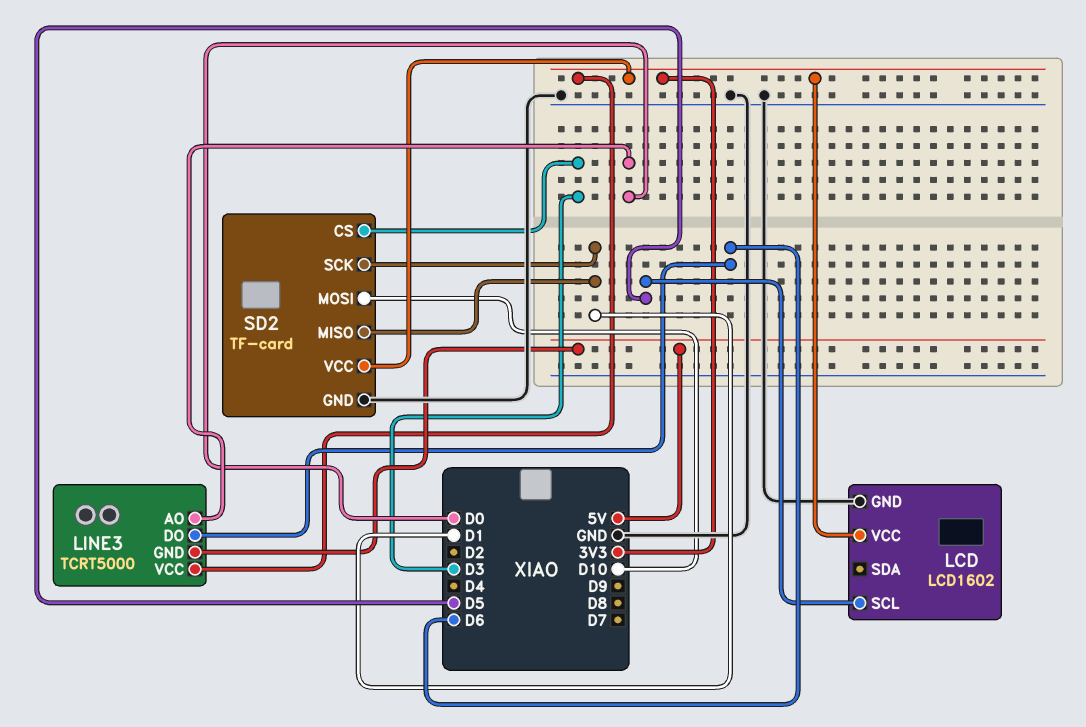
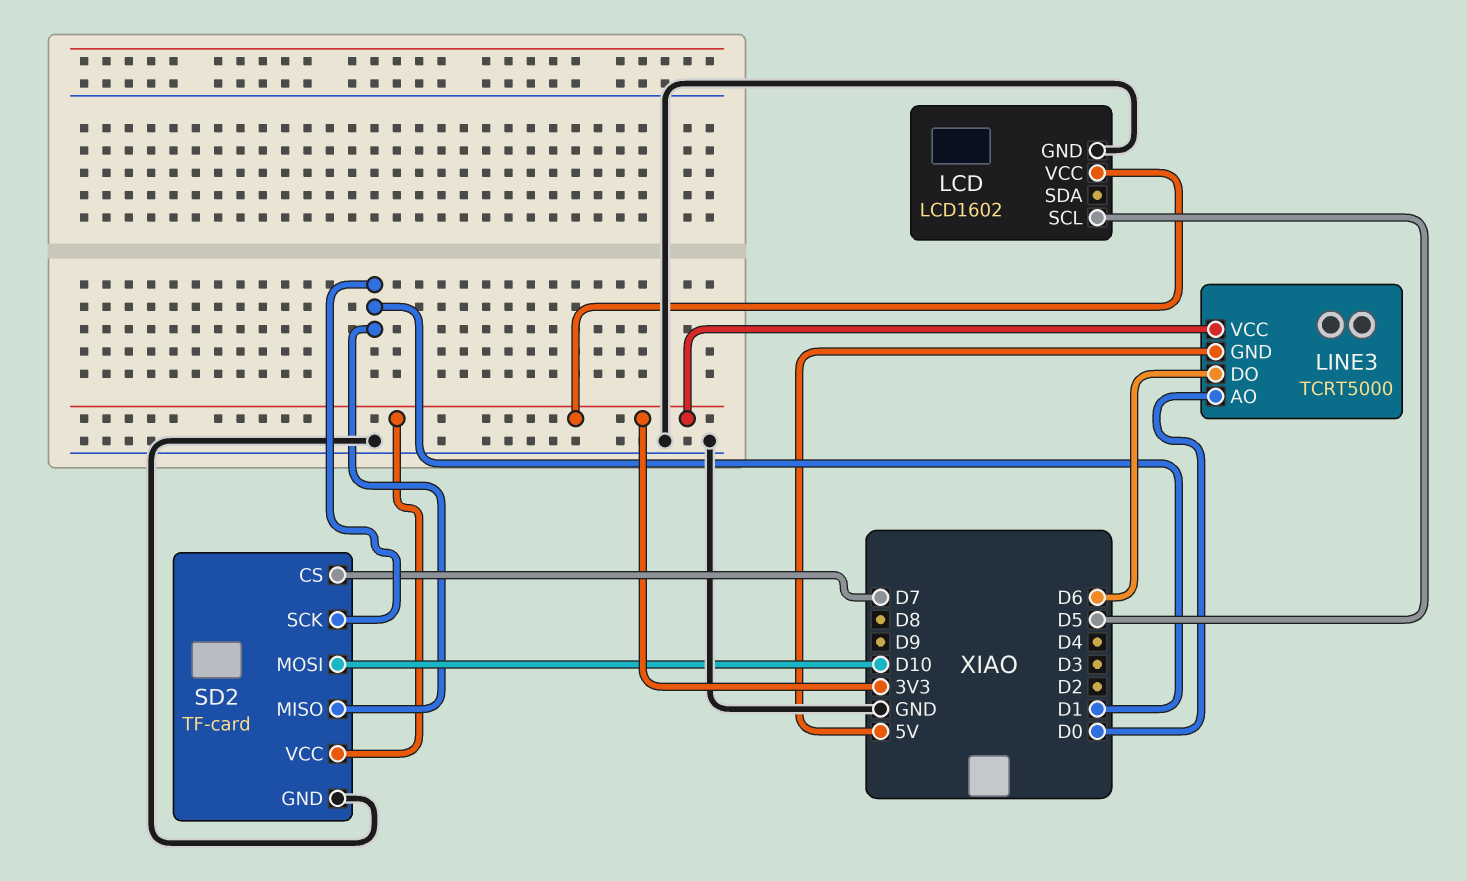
SD2 pin CS: D3 -> D7

